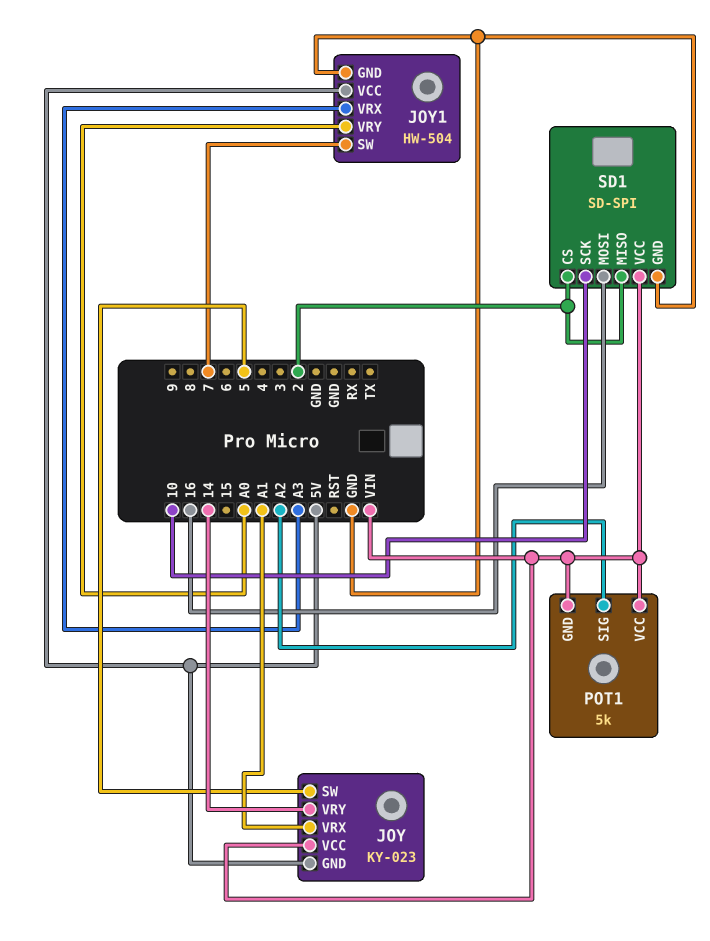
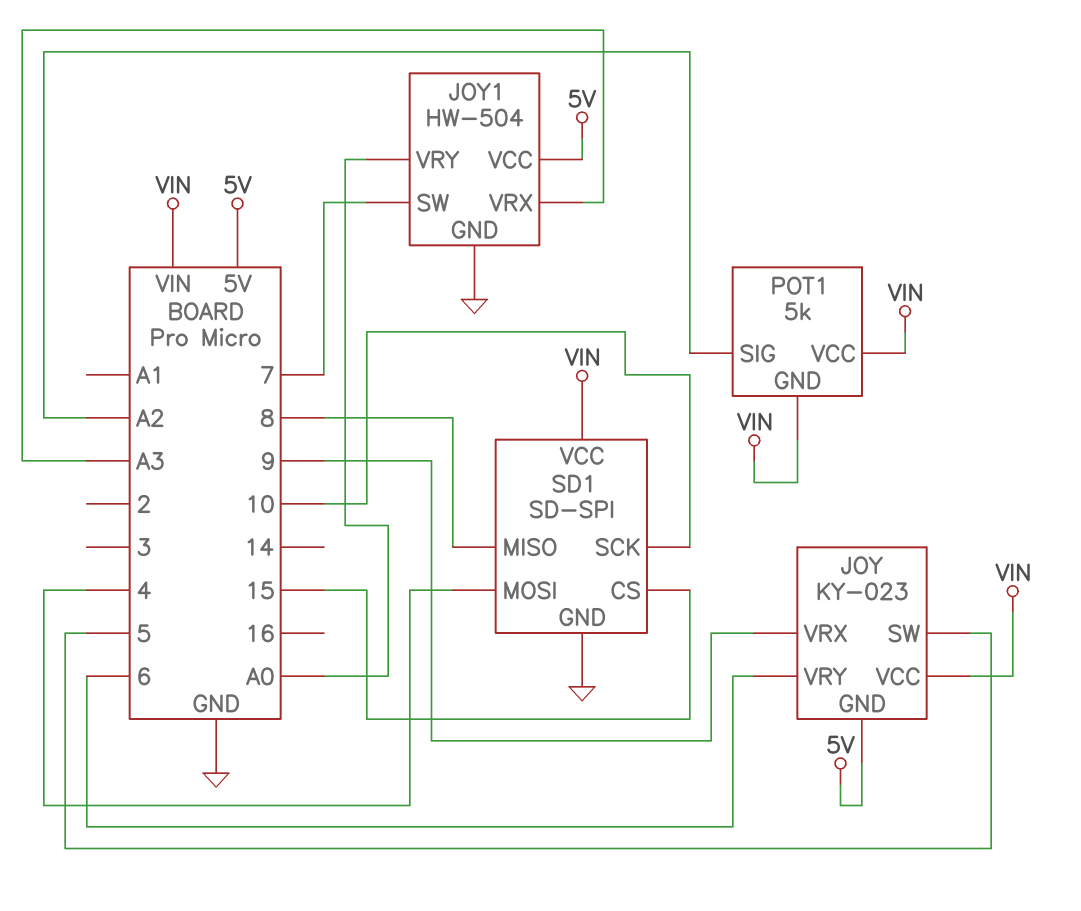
JOY pin VRX: A1 -> 9
JOY pin VRY: 14 -> 6
SD1 pin CS: 2 -> 15
SD1 pin MISO: 2 -> 8
SD1 pin MOSI: 16 -> 4

